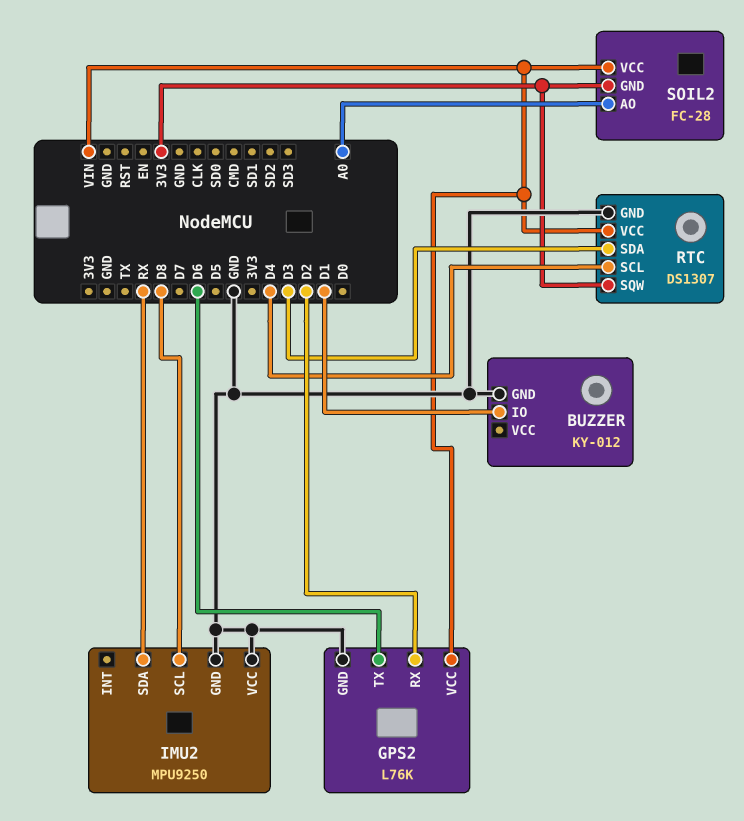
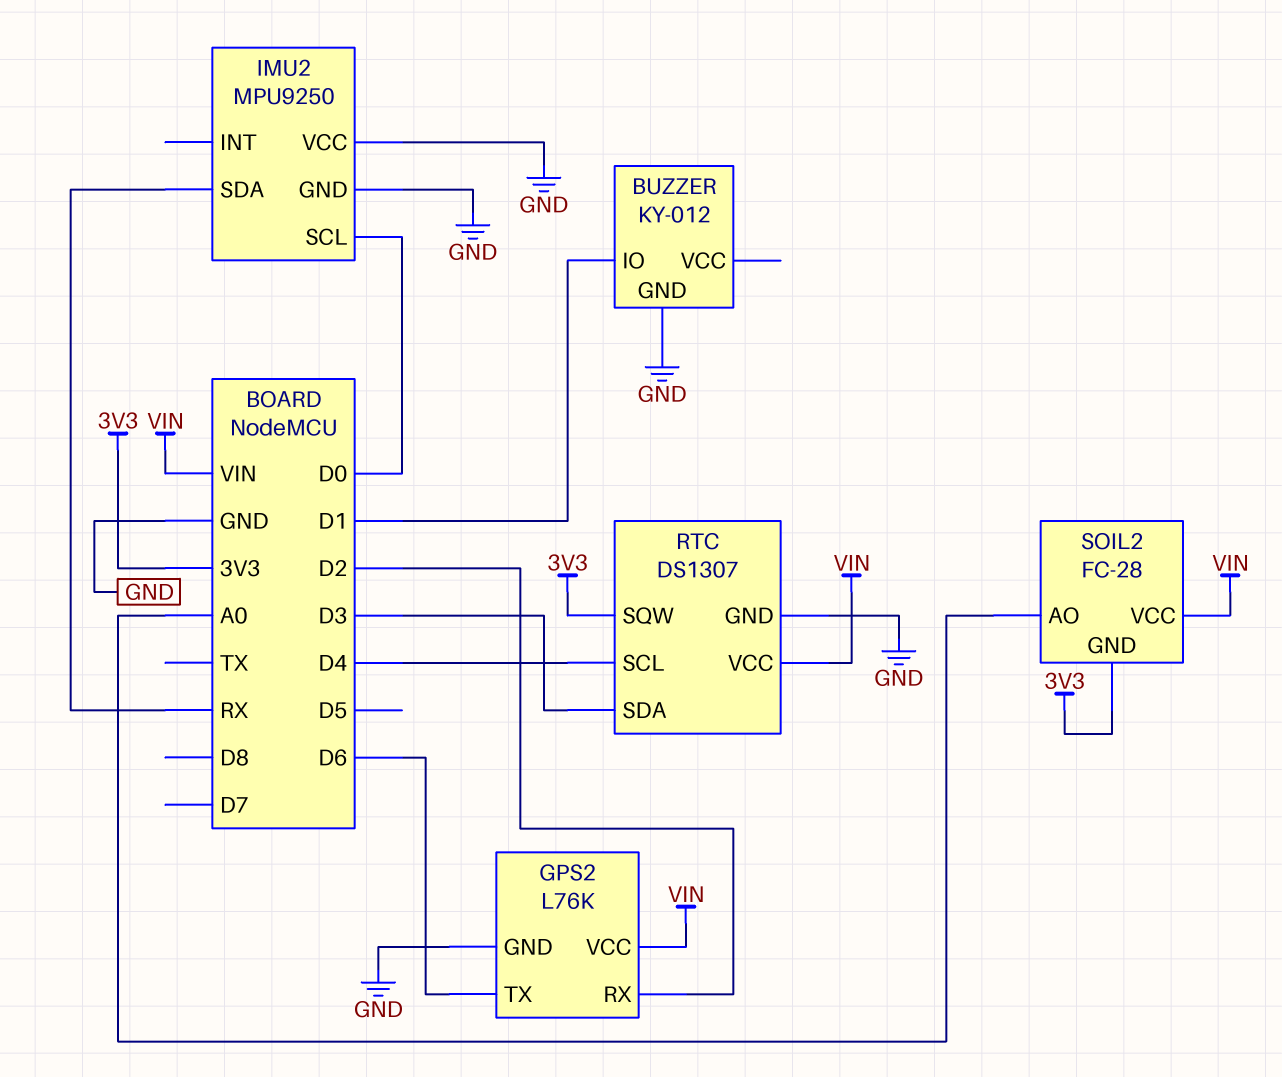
IMU2 pin SCL: D8 -> D0

